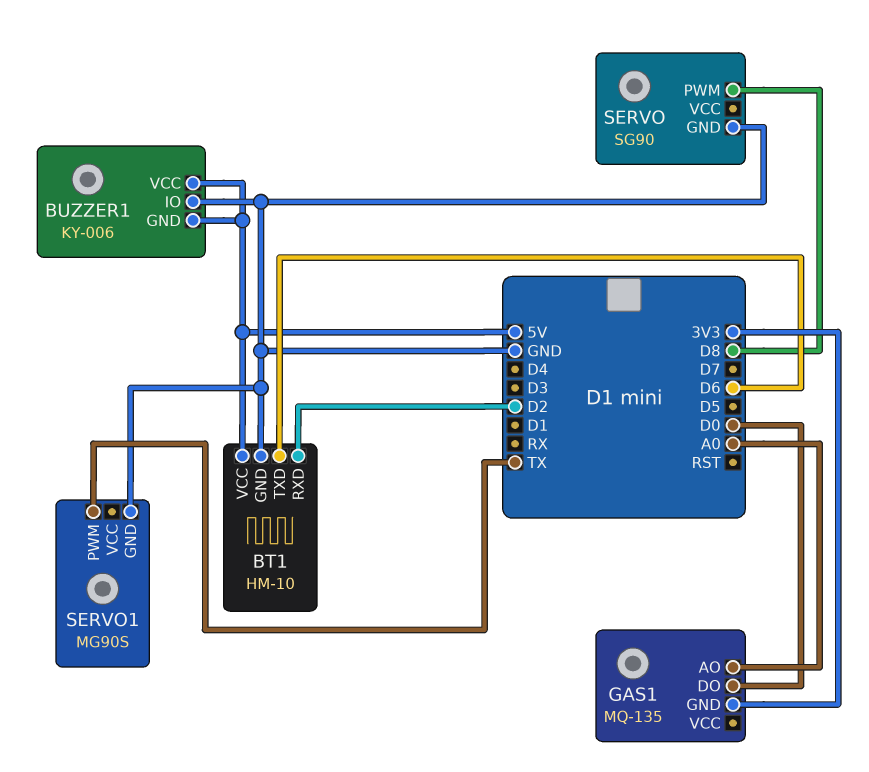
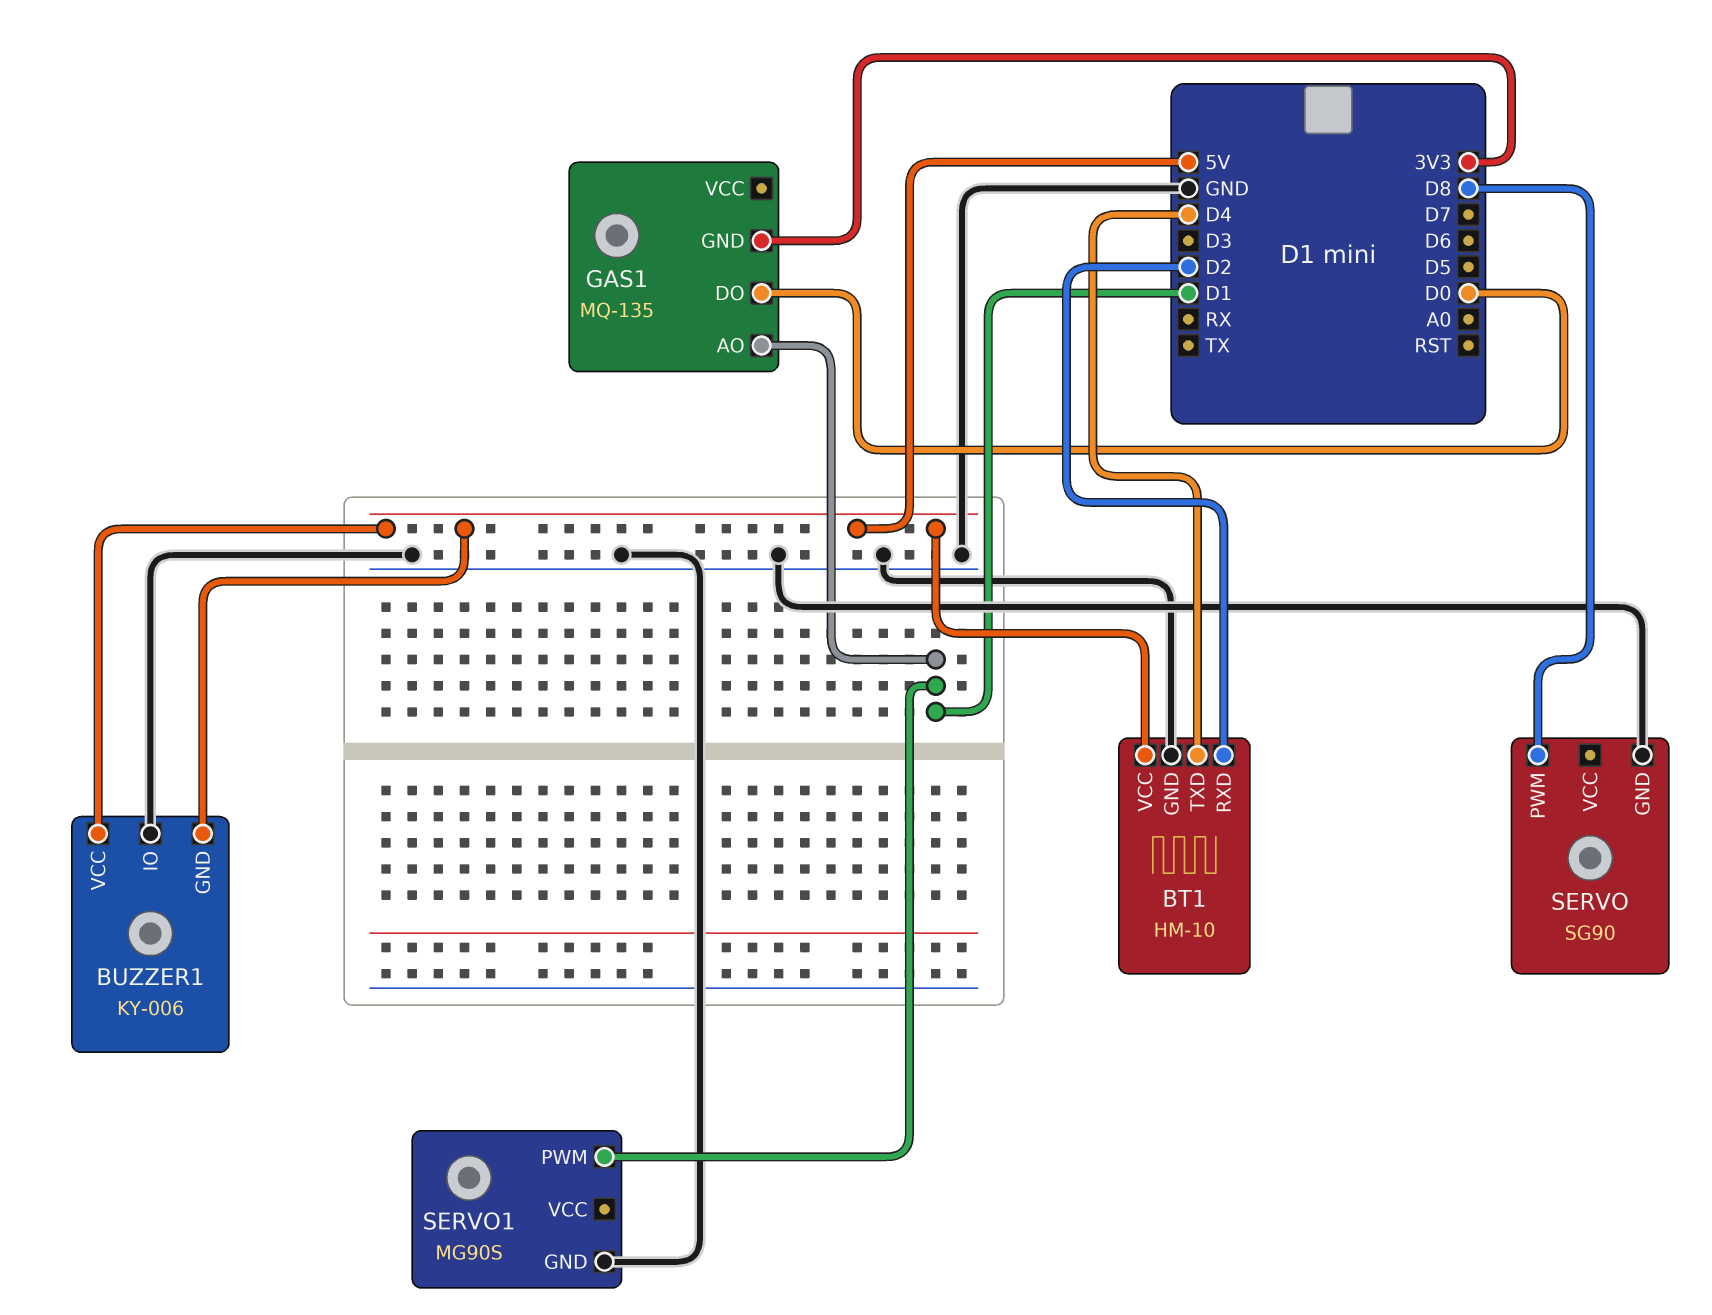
BT1 pin TXD: D6 -> D4
GAS1 pin AO: A0 -> D1
SERVO1 pin PWM: TX -> D1

